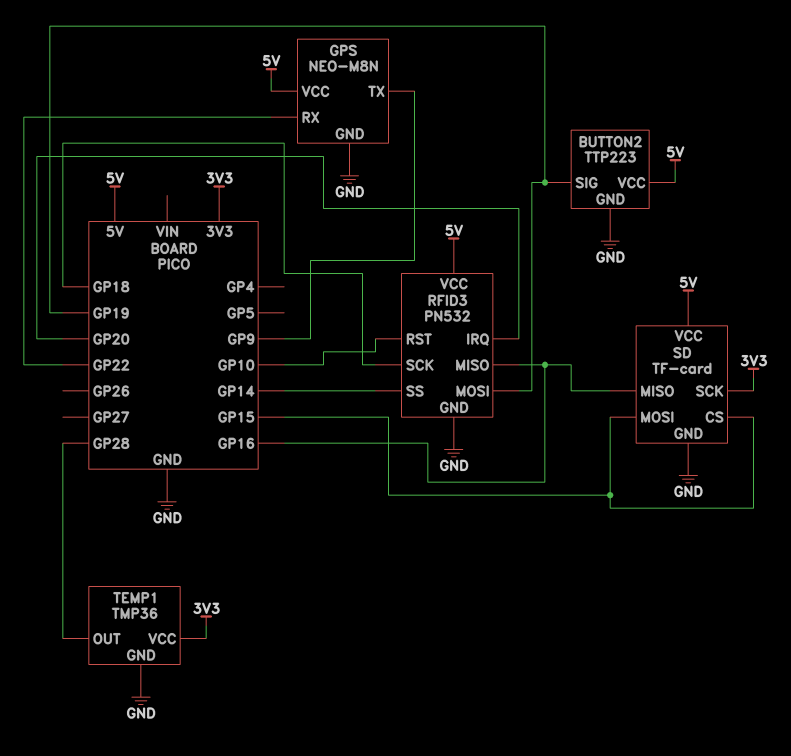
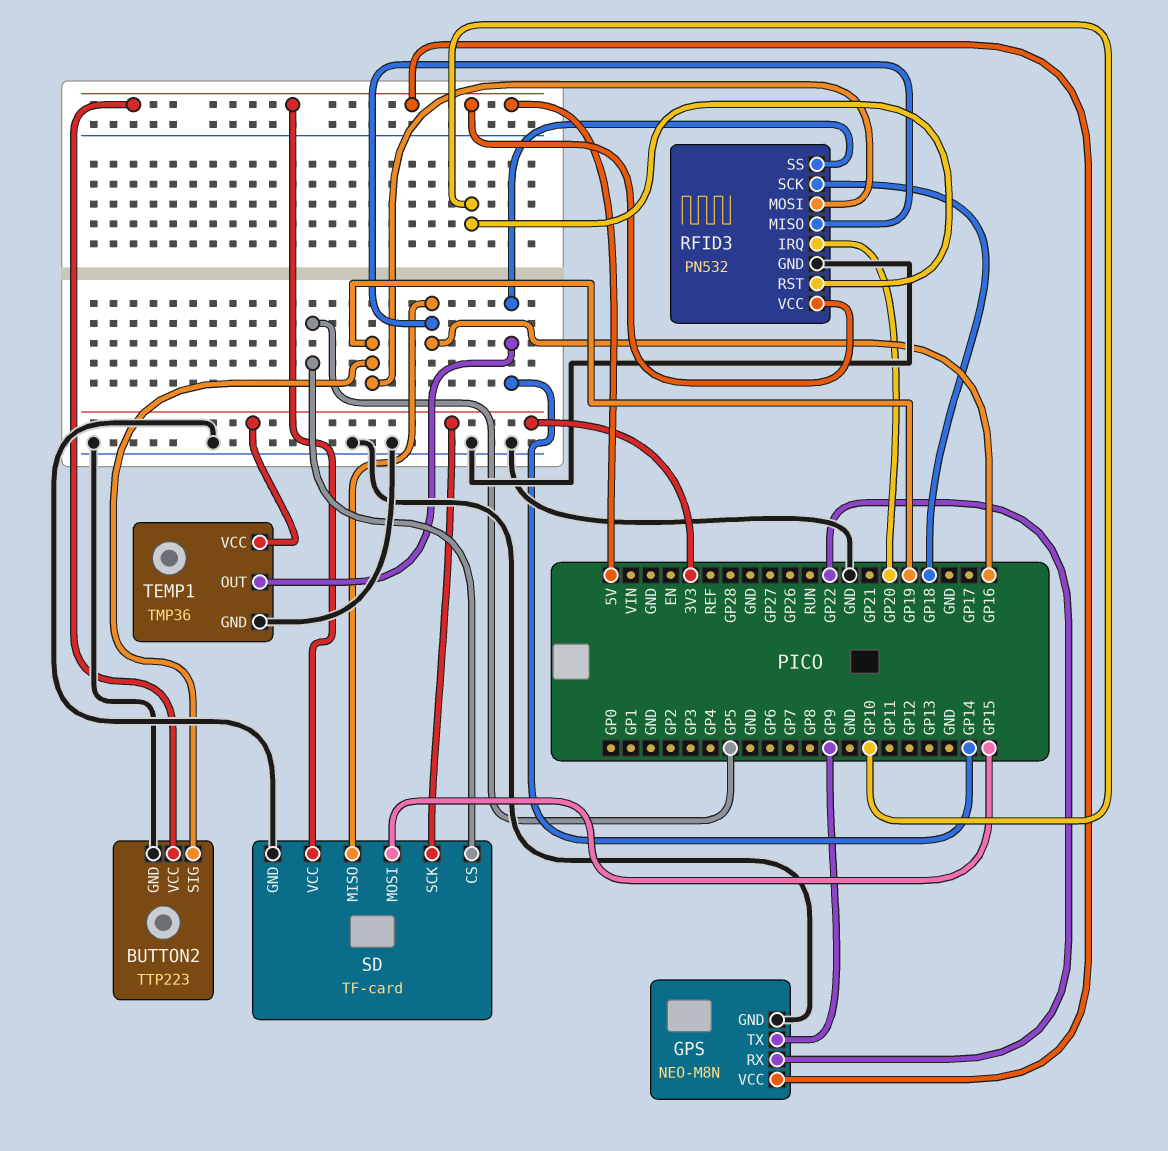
SD pin CS: GP15 -> GP5
TEMP1 pin OUT: GP28 -> GP14

